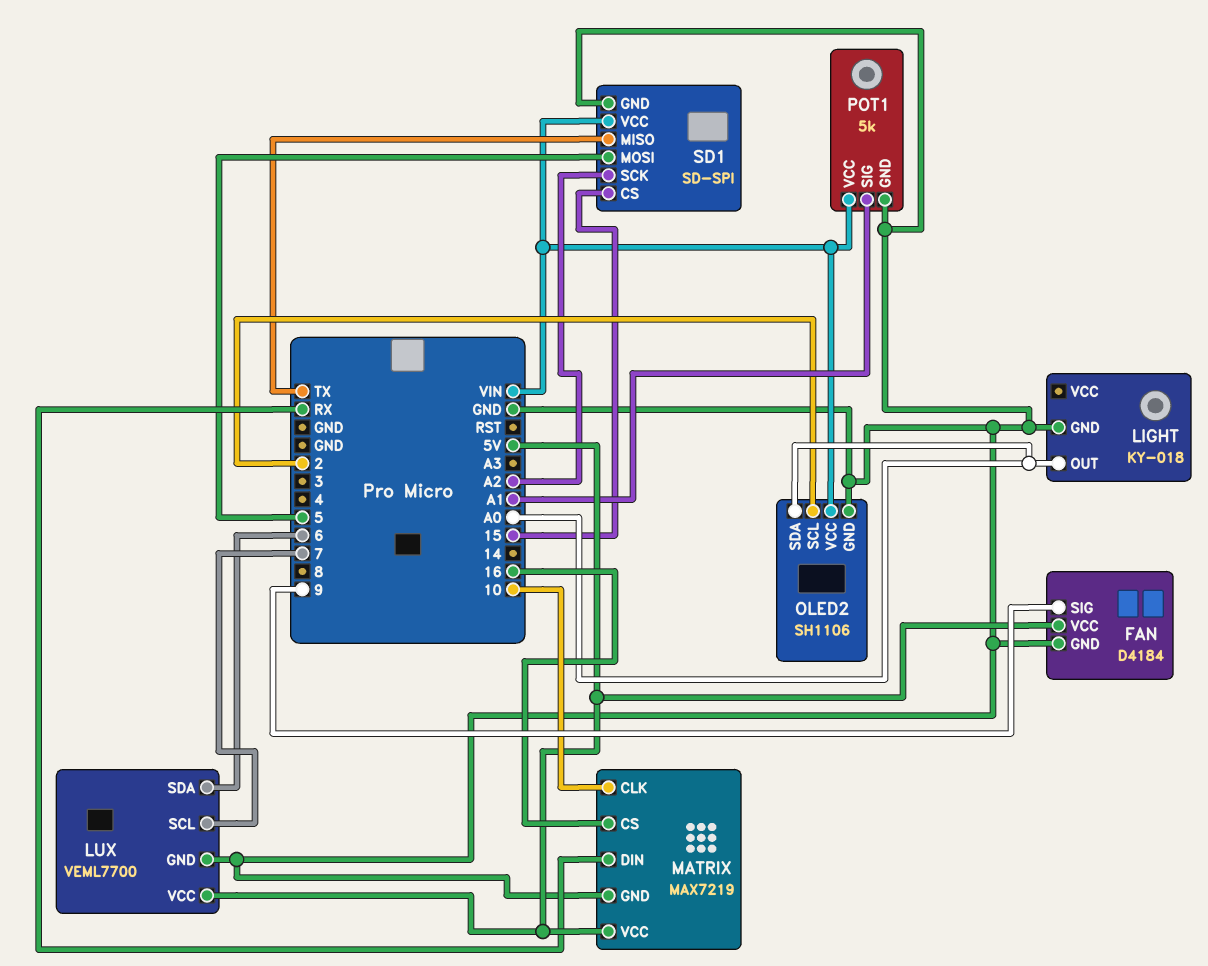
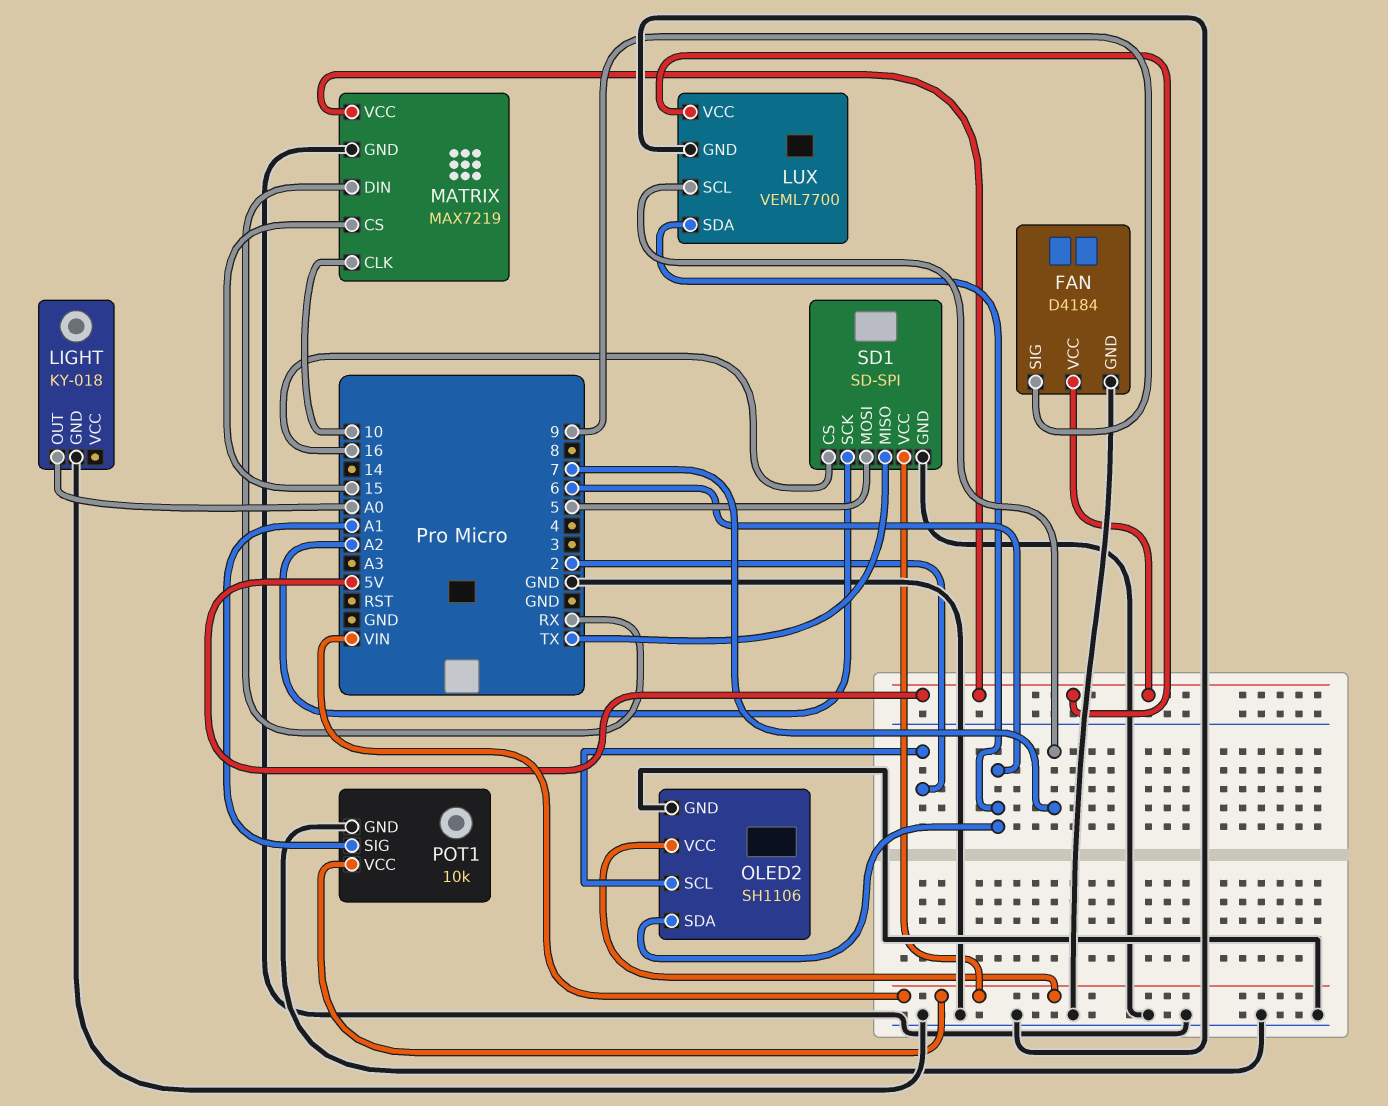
MATRIX pin CS: 16 -> 15
OLED2 pin SDA: A0 -> 6
POT1: 5k -> 10k
SD1 pin CS: 15 -> 16

